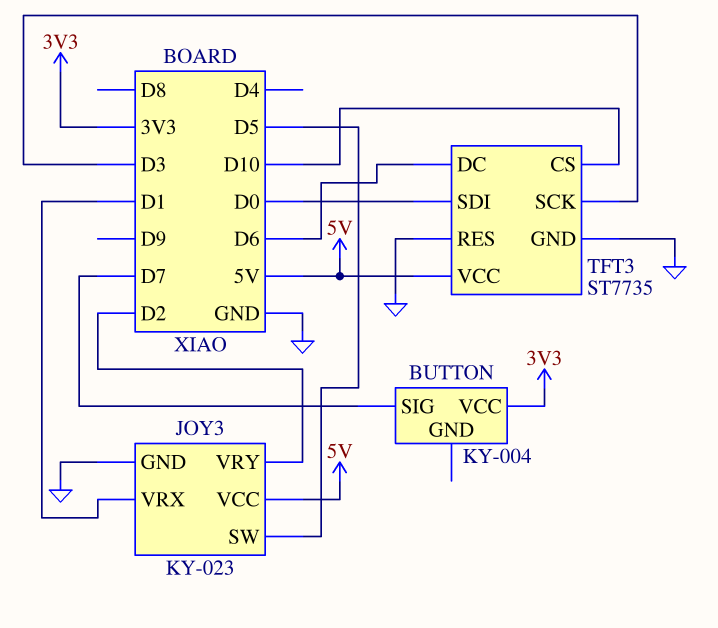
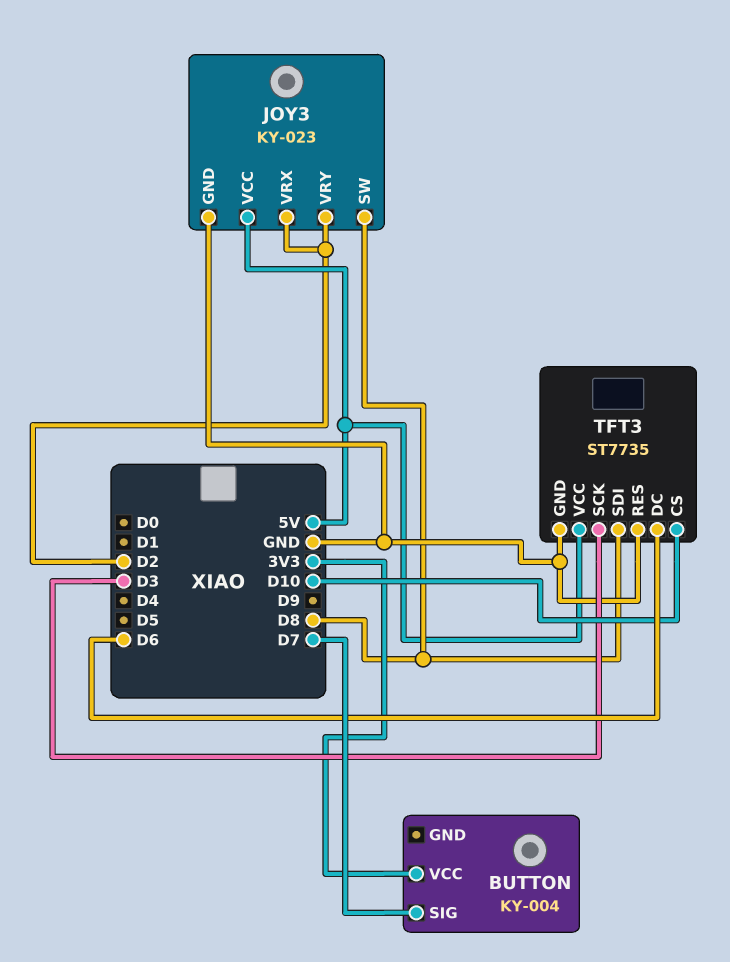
JOY3 pin SW: D5 -> D8
JOY3 pin VRX: D1 -> D2
TFT3 pin SDI: D0 -> D8

